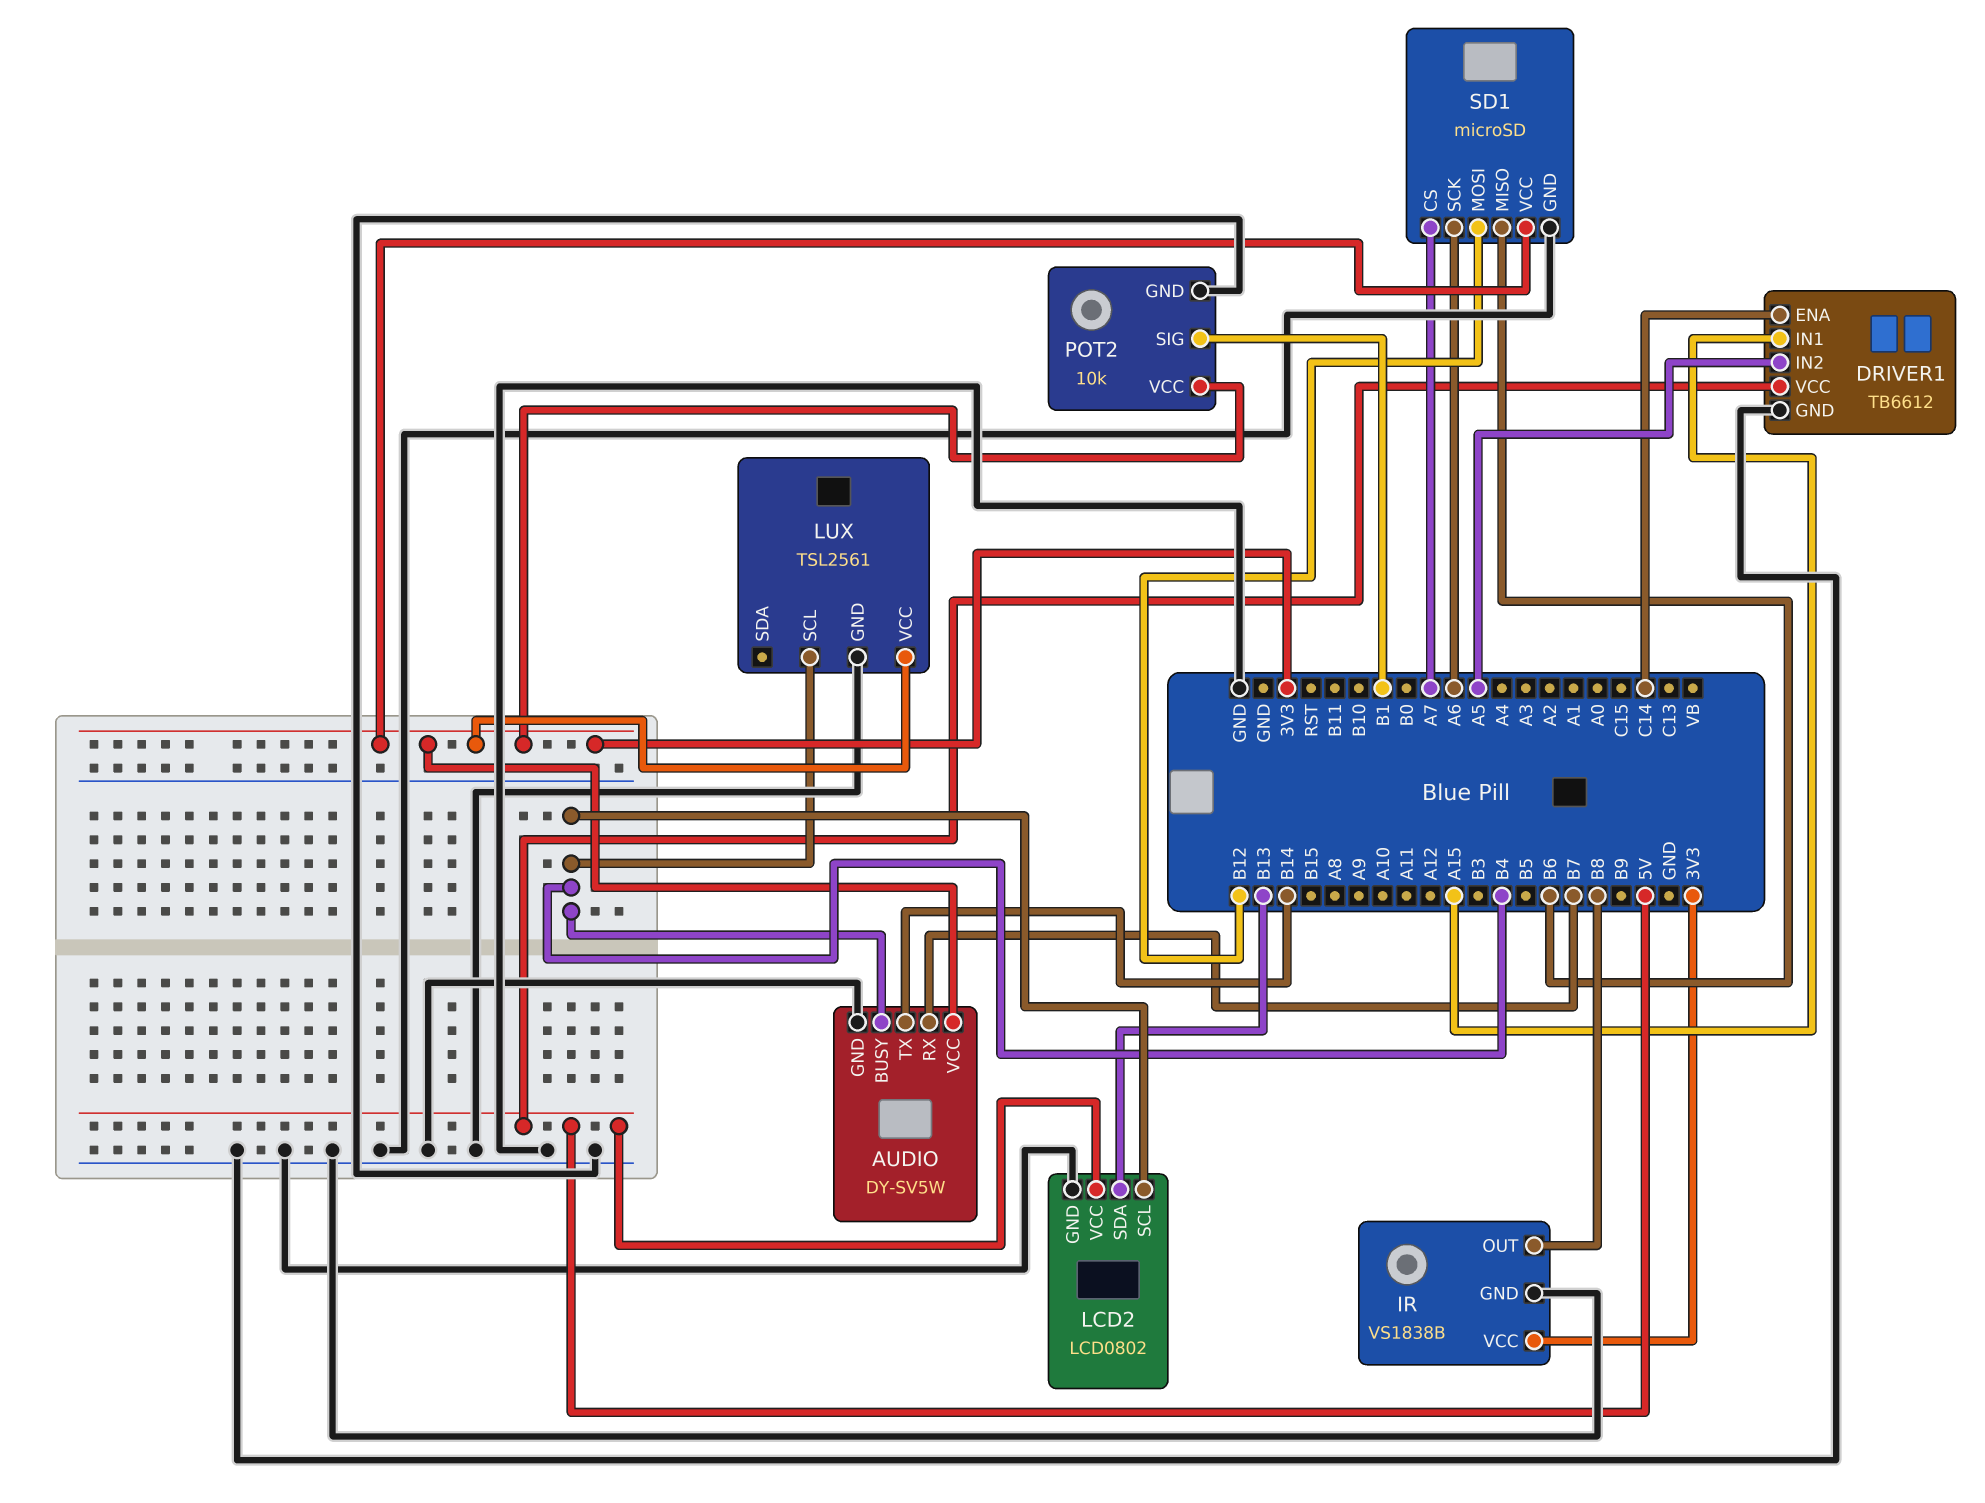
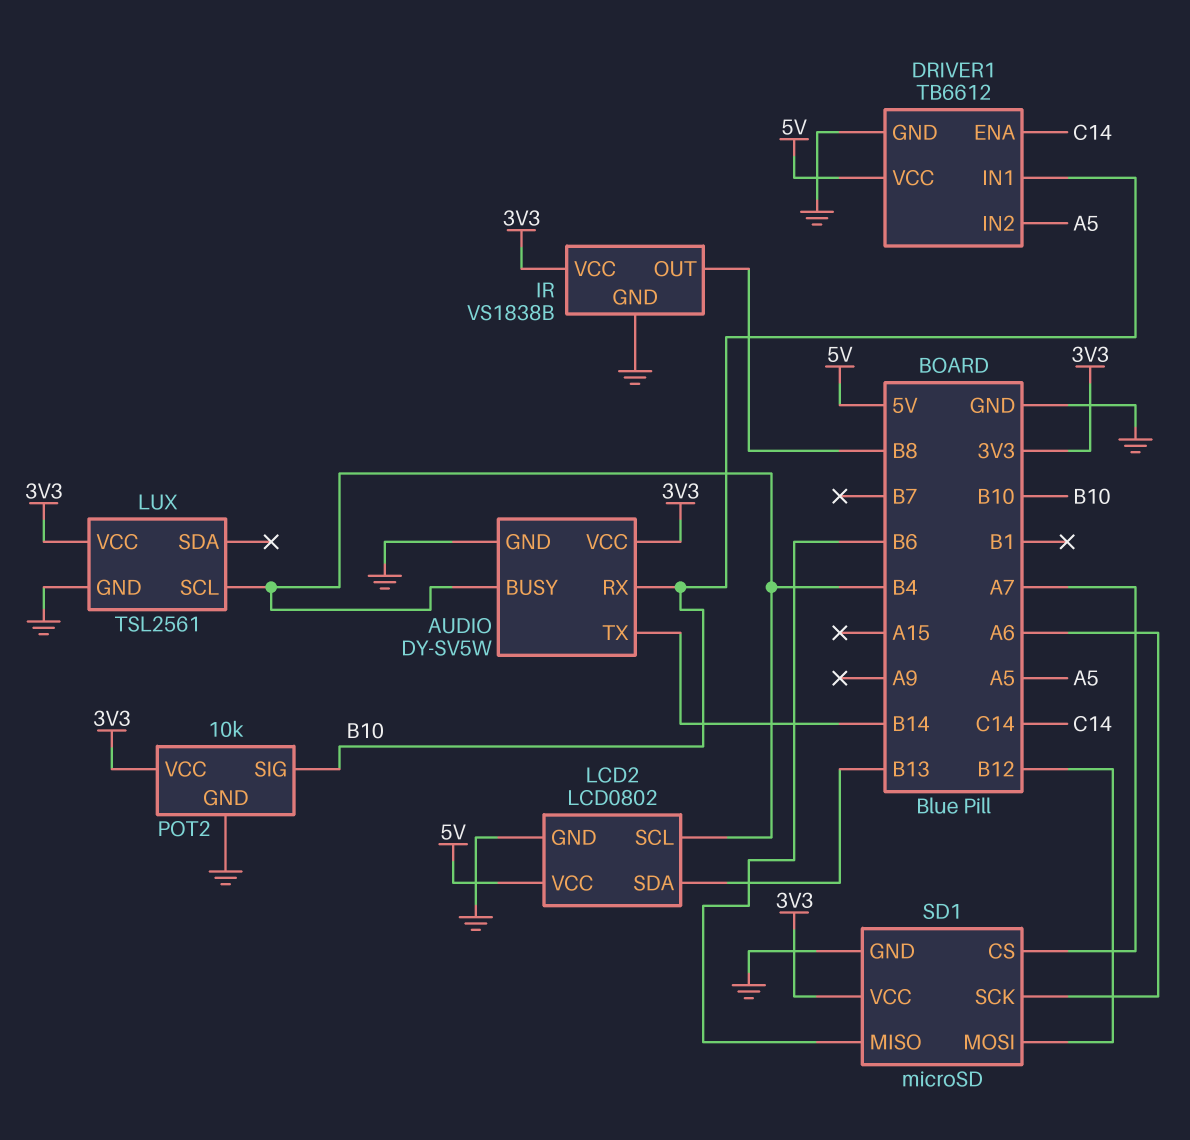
AUDIO pin RX: B7 -> B10
DRIVER1 pin IN1: A15 -> B10
POT2 pin SIG: B1 -> B10

